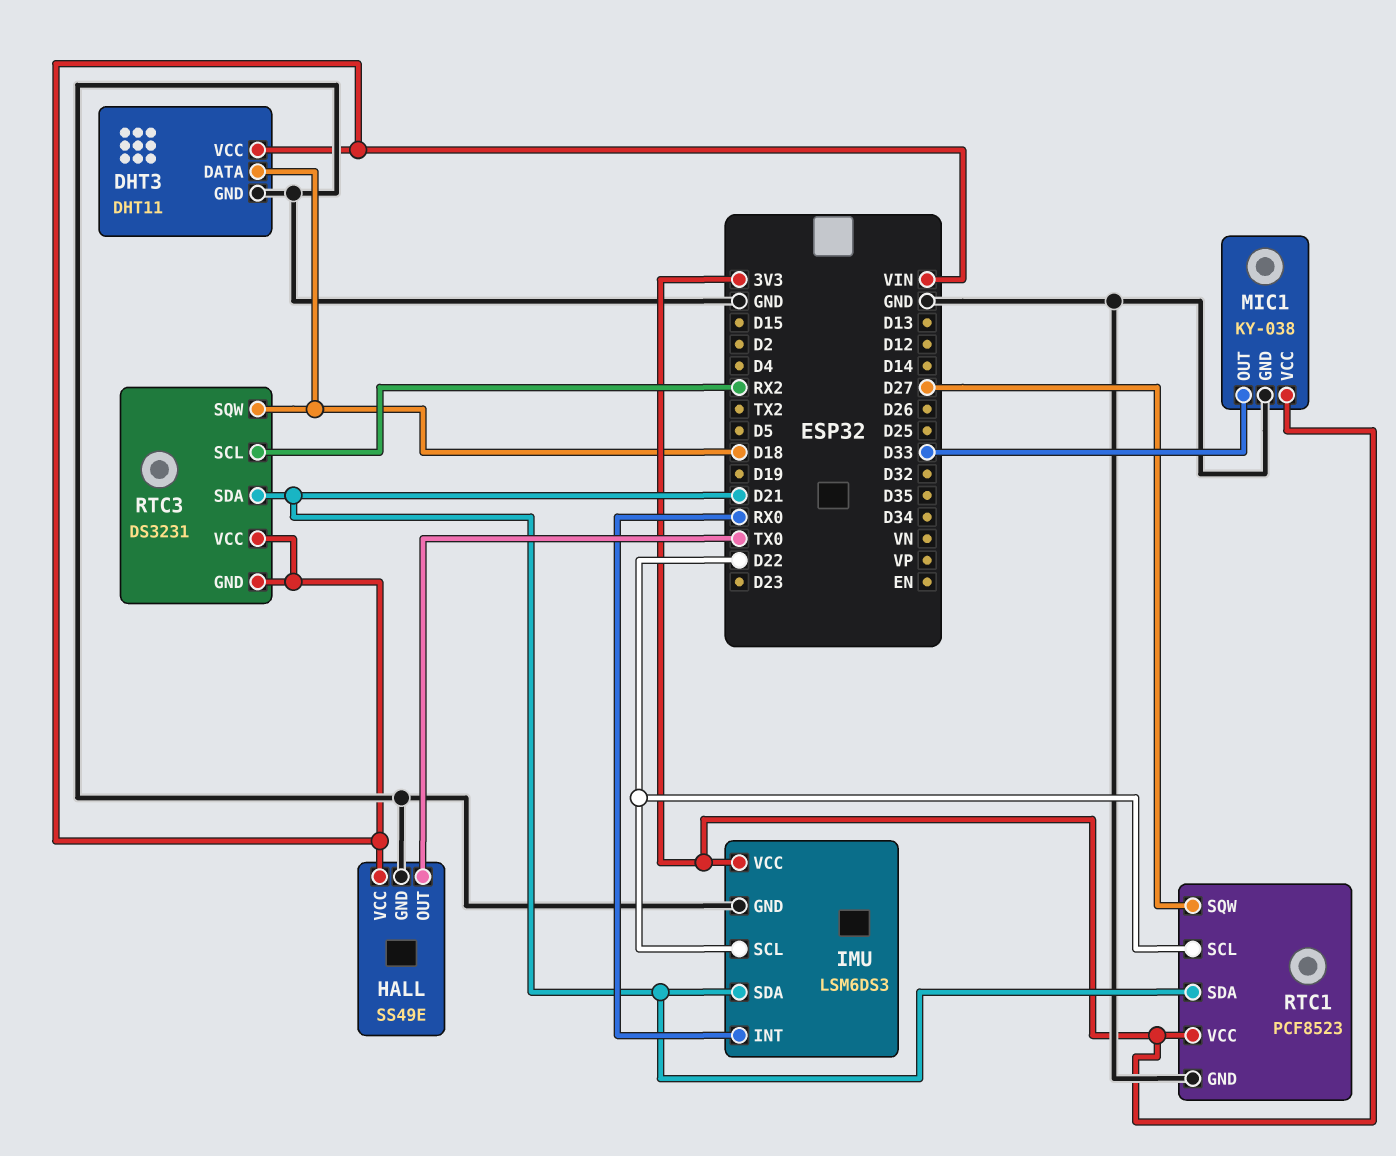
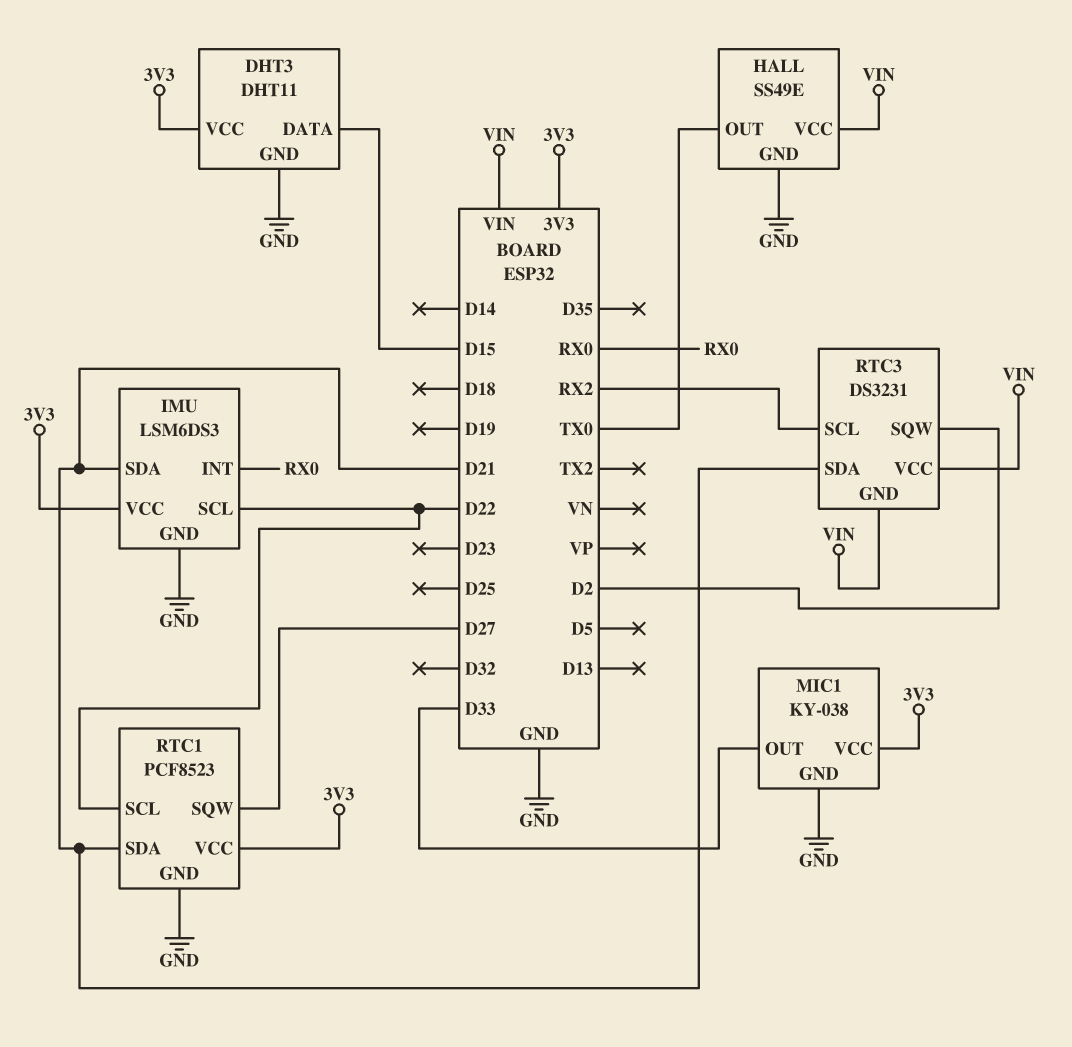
DHT3 pin DATA: D18 -> D15
DHT3 pin VCC: VIN -> 3V3
RTC3 pin SQW: D18 -> D2

